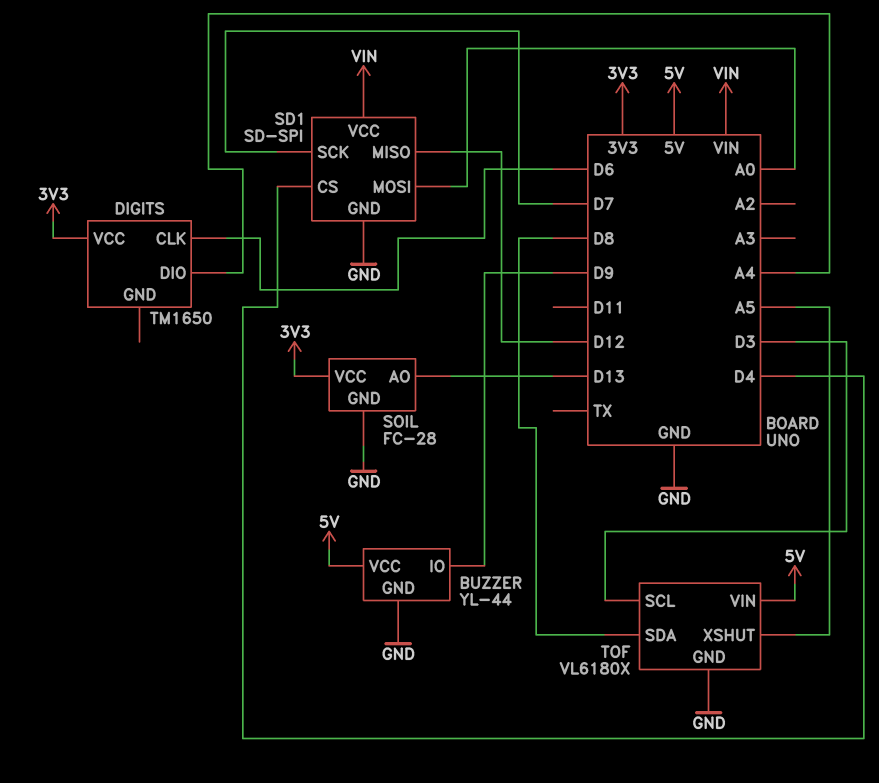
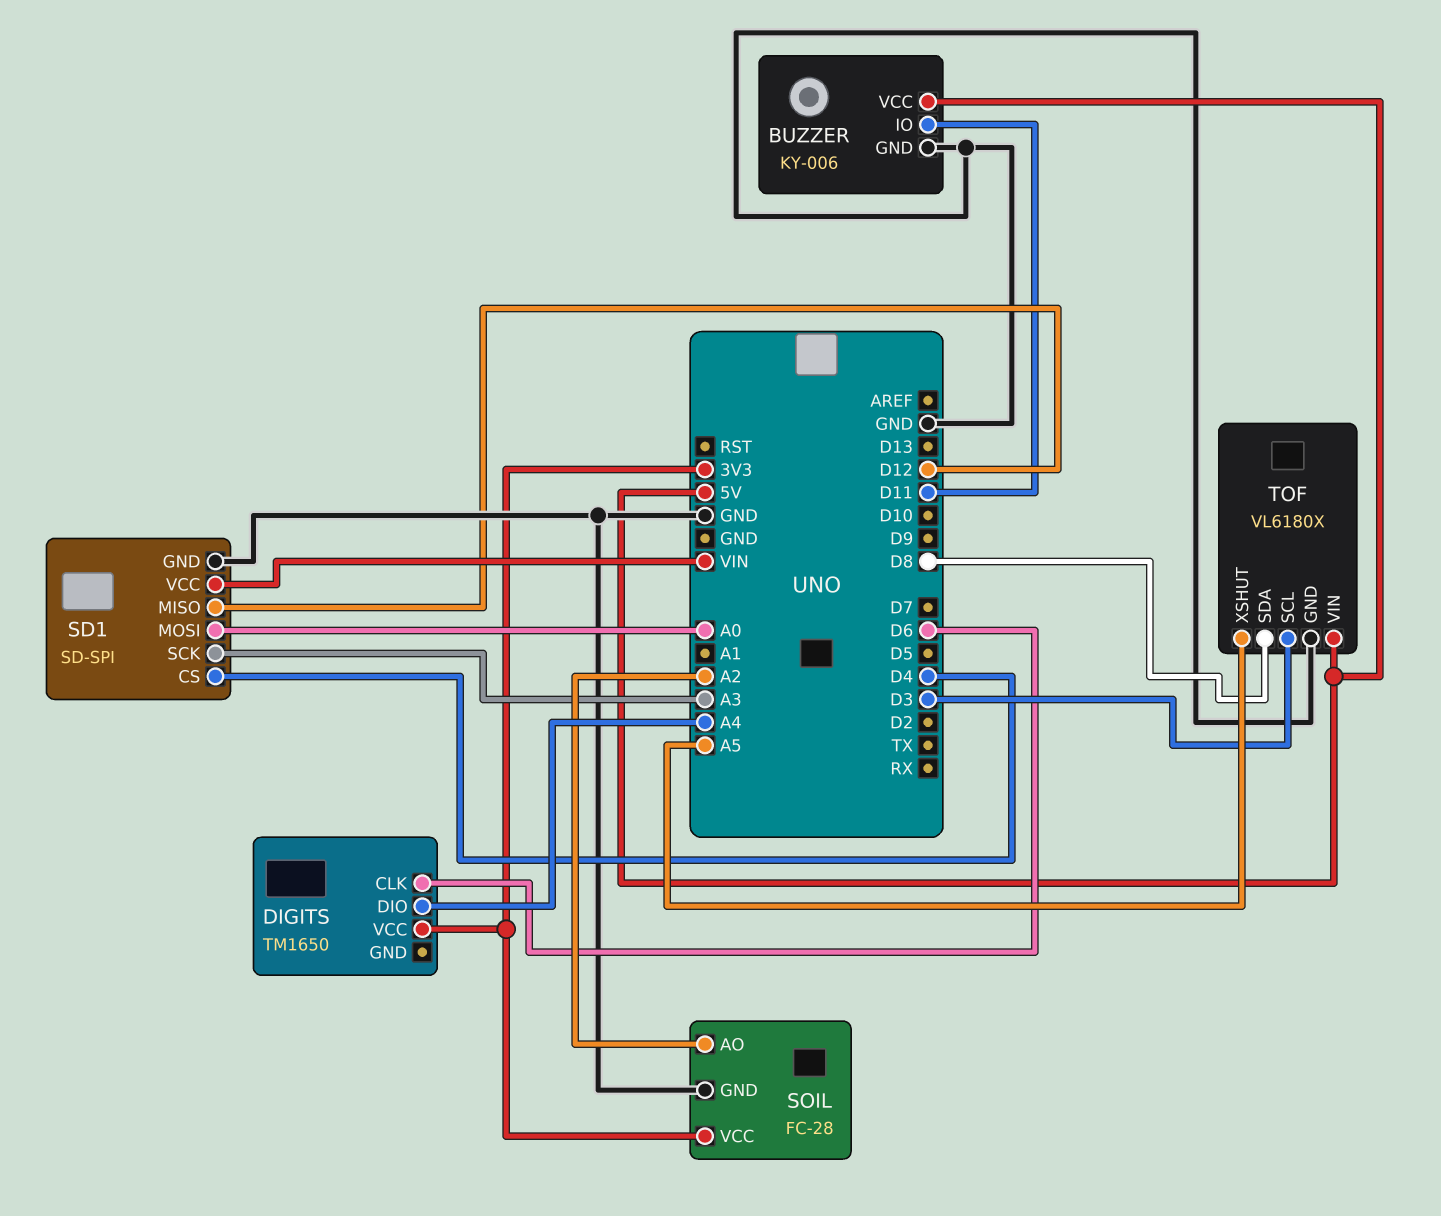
BUZZER: YL-44 -> KY-006
BUZZER pin IO: D9 -> D11
SD1 pin SCK: D7 -> A3
SOIL pin AO: D13 -> A2

